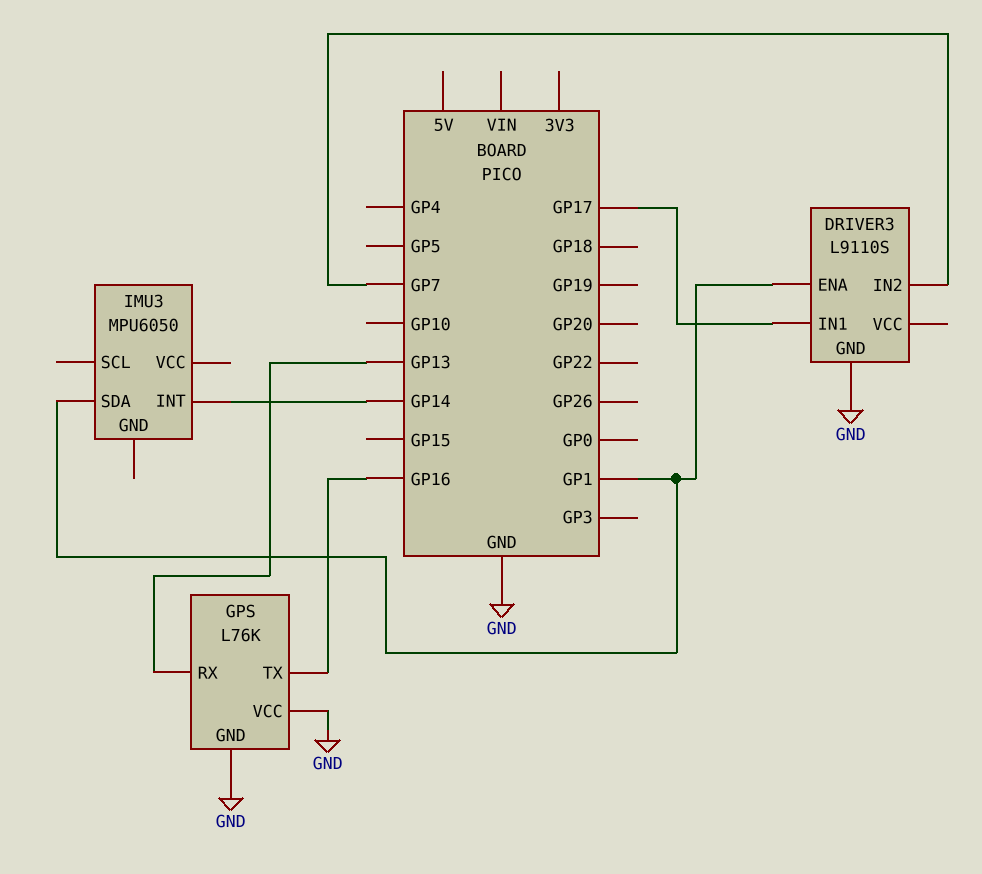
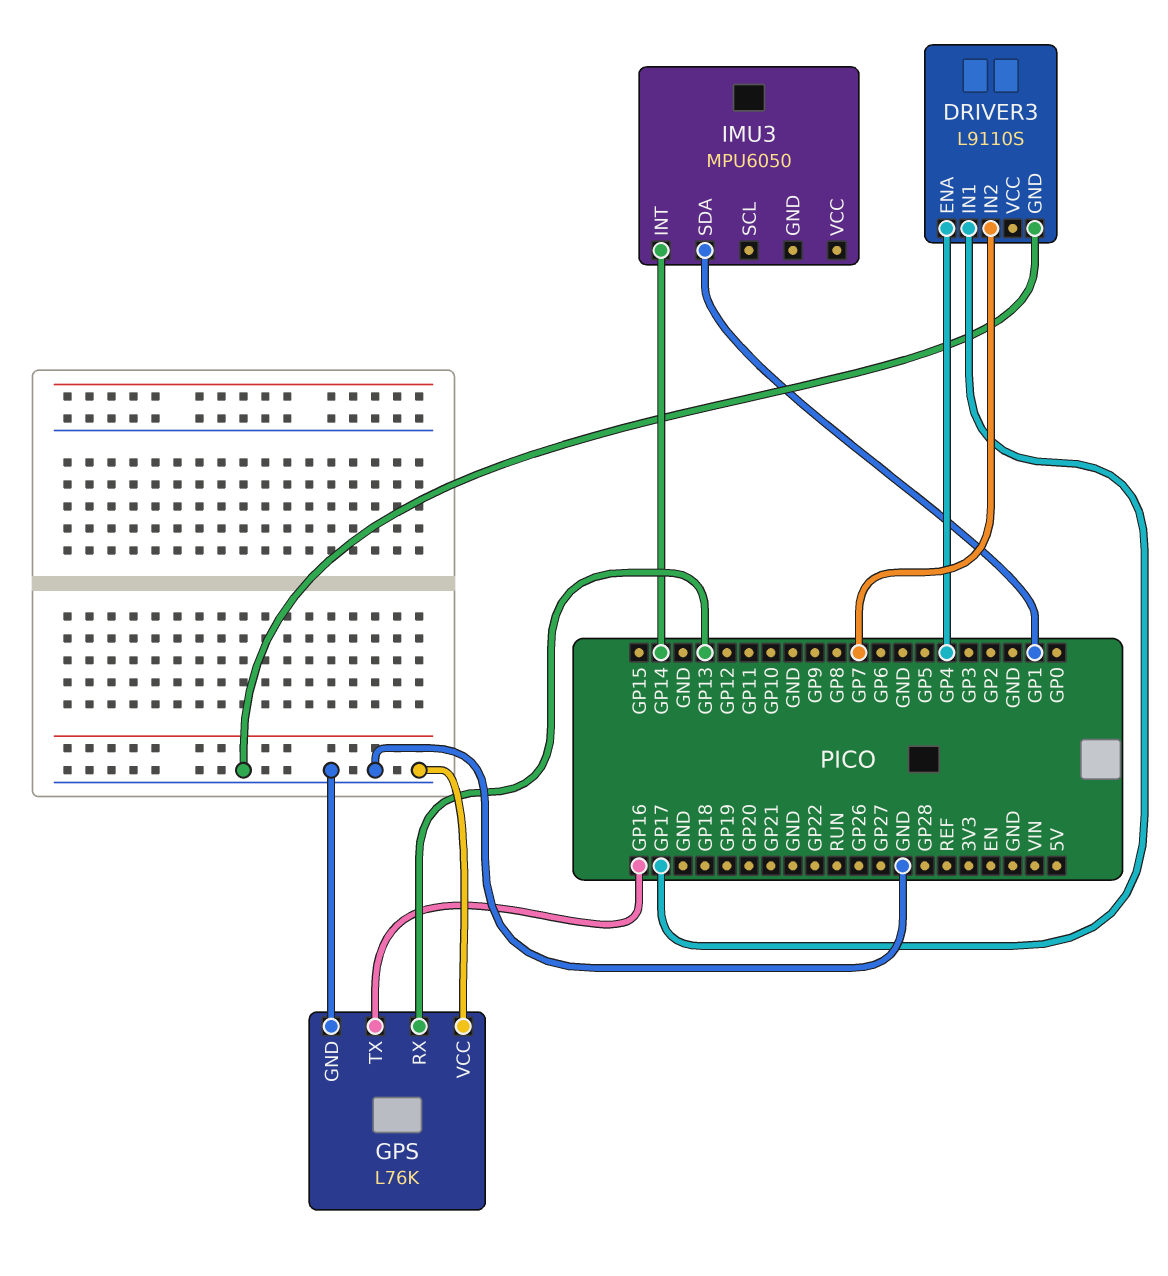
DRIVER3 pin ENA: GP1 -> GP4

